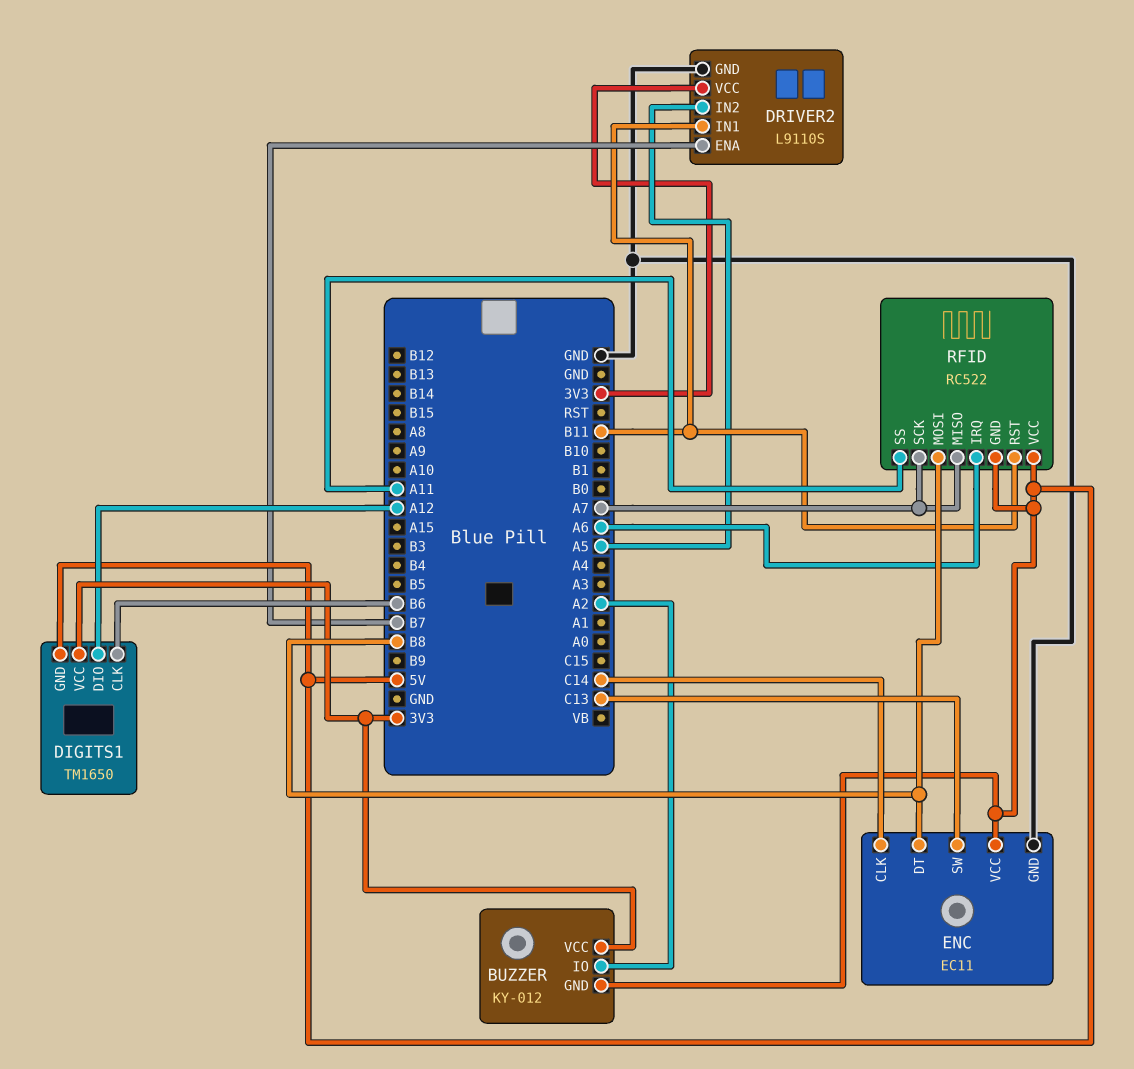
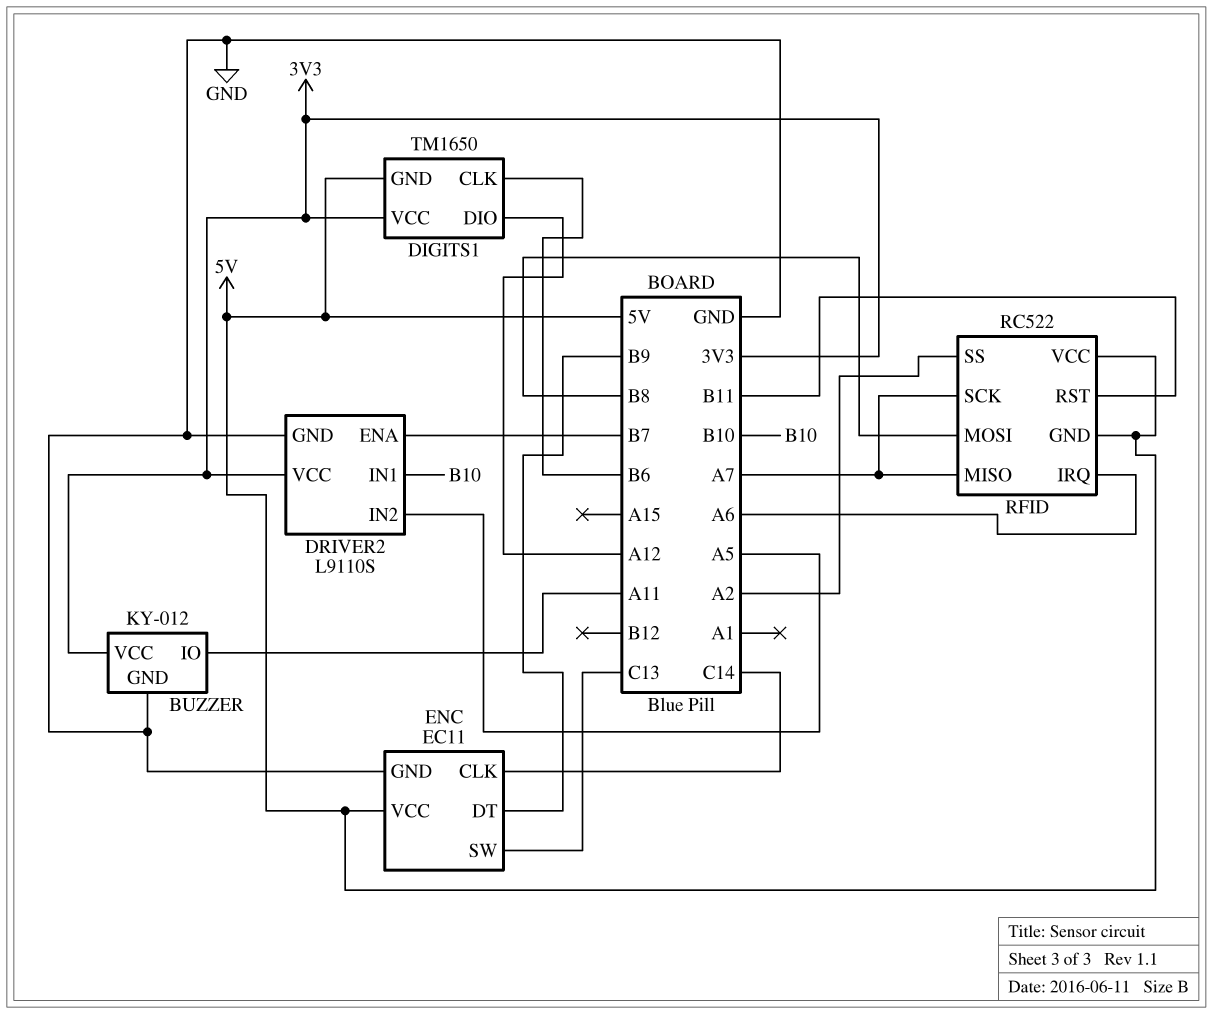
BUZZER pin GND: 5V -> GND
BUZZER pin IO: A2 -> A11
DRIVER2 pin IN1: B11 -> B10
ENC pin DT: B8 -> B9
RFID pin SS: A11 -> A2

